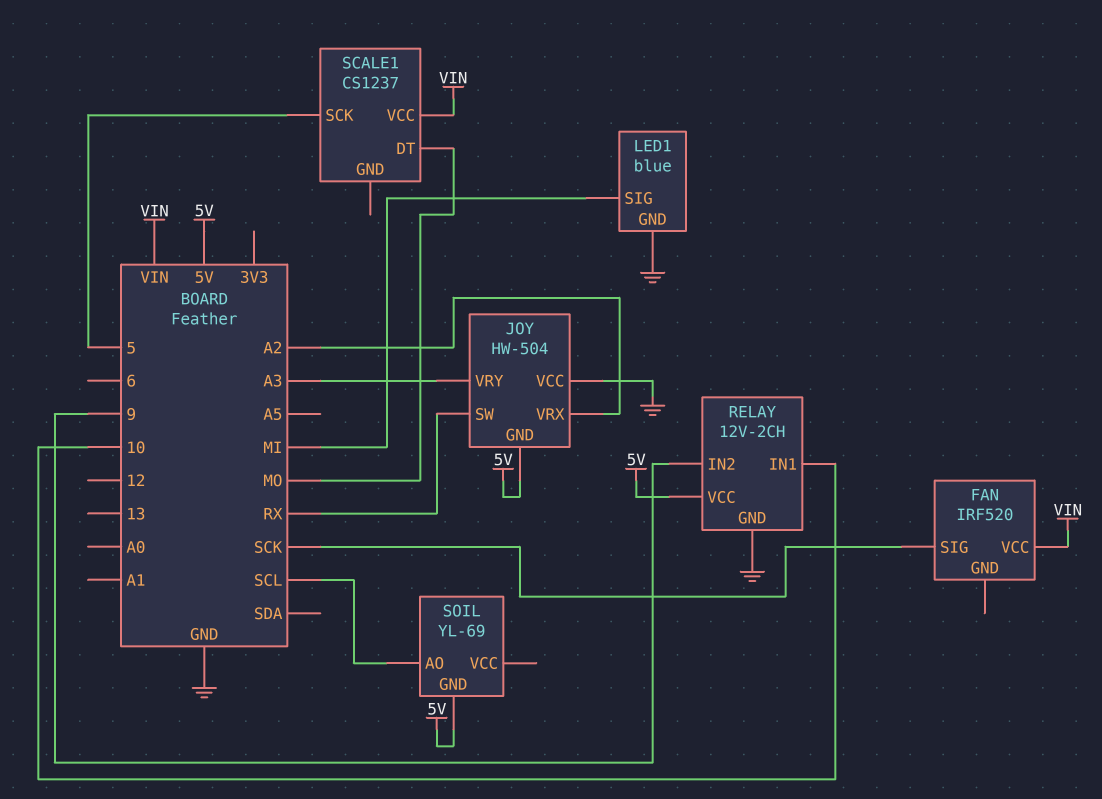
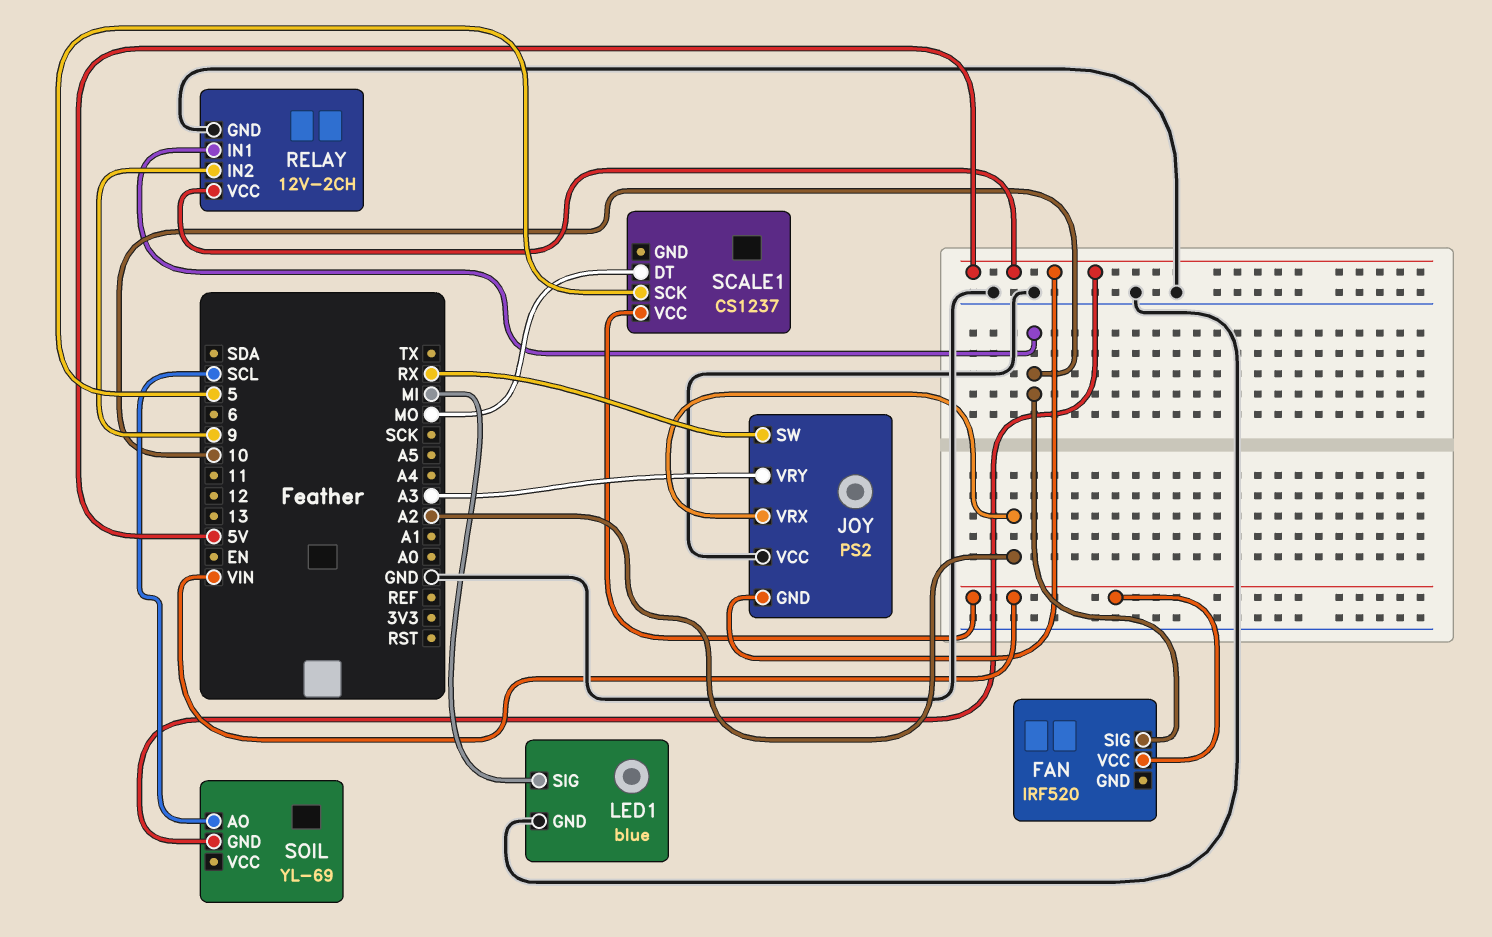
FAN pin SIG: SCK -> 10
JOY: HW-504 -> PS2

